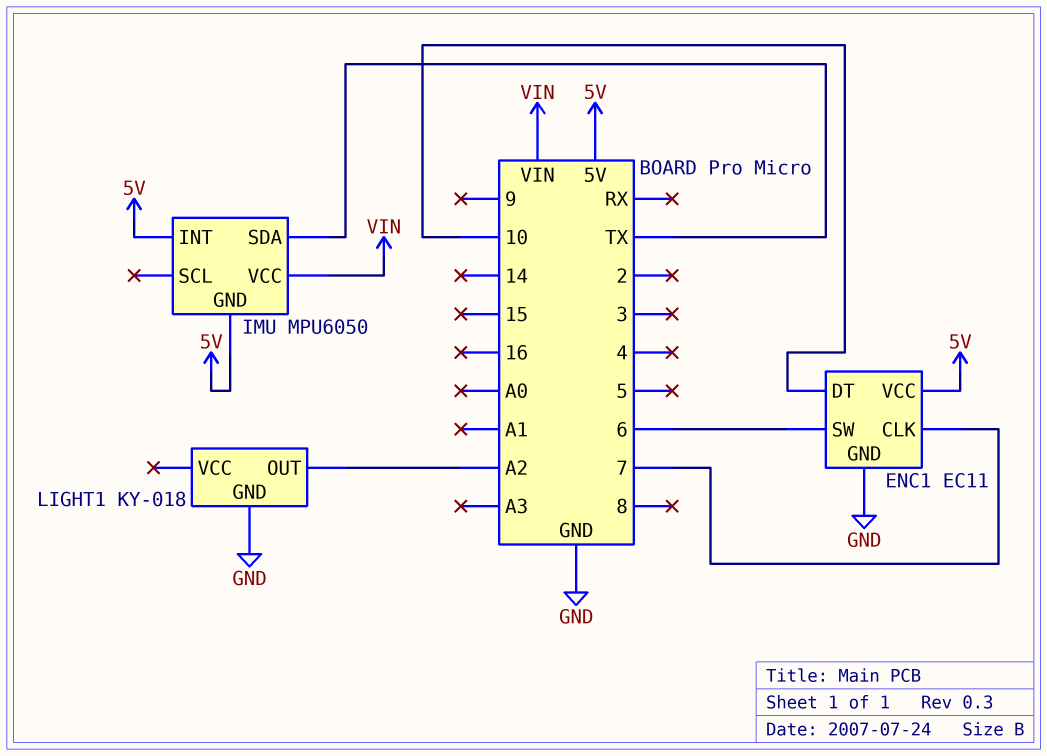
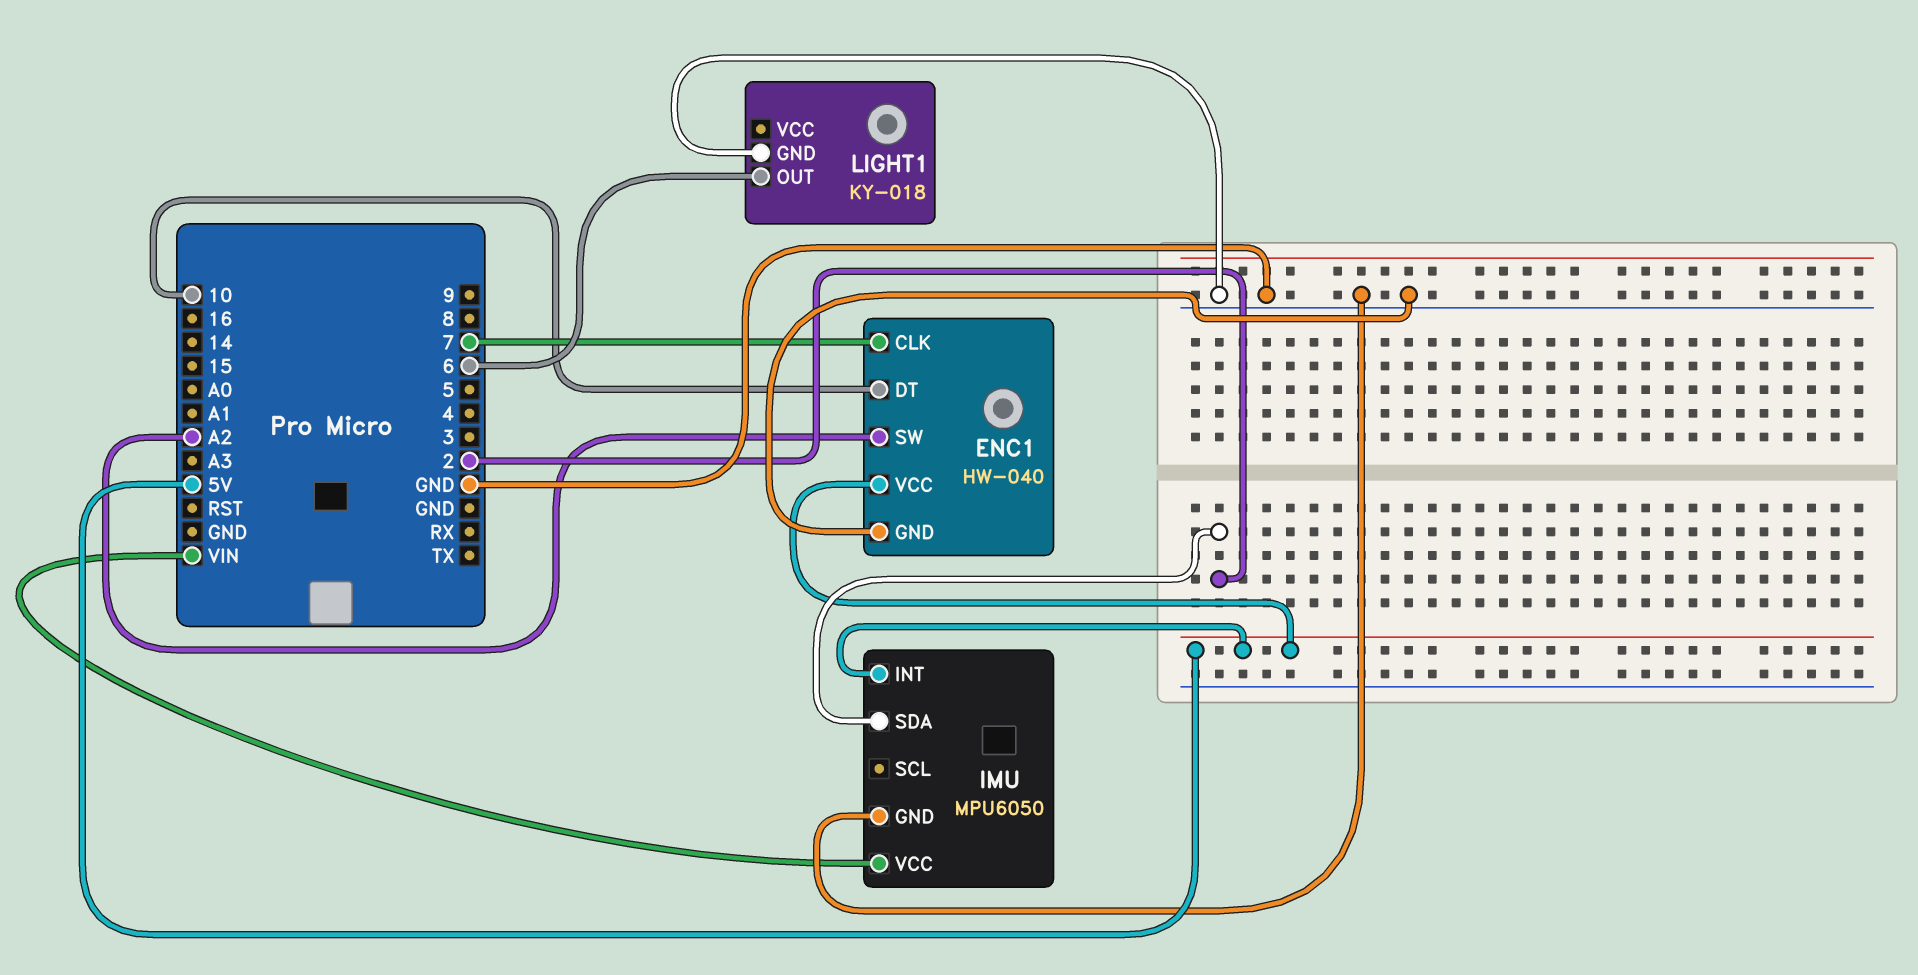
ENC1: EC11 -> HW-040
ENC1 pin SW: 6 -> A2
IMU pin GND: 5V -> GND
IMU pin SDA: TX -> 2
LIGHT1 pin OUT: A2 -> 6

